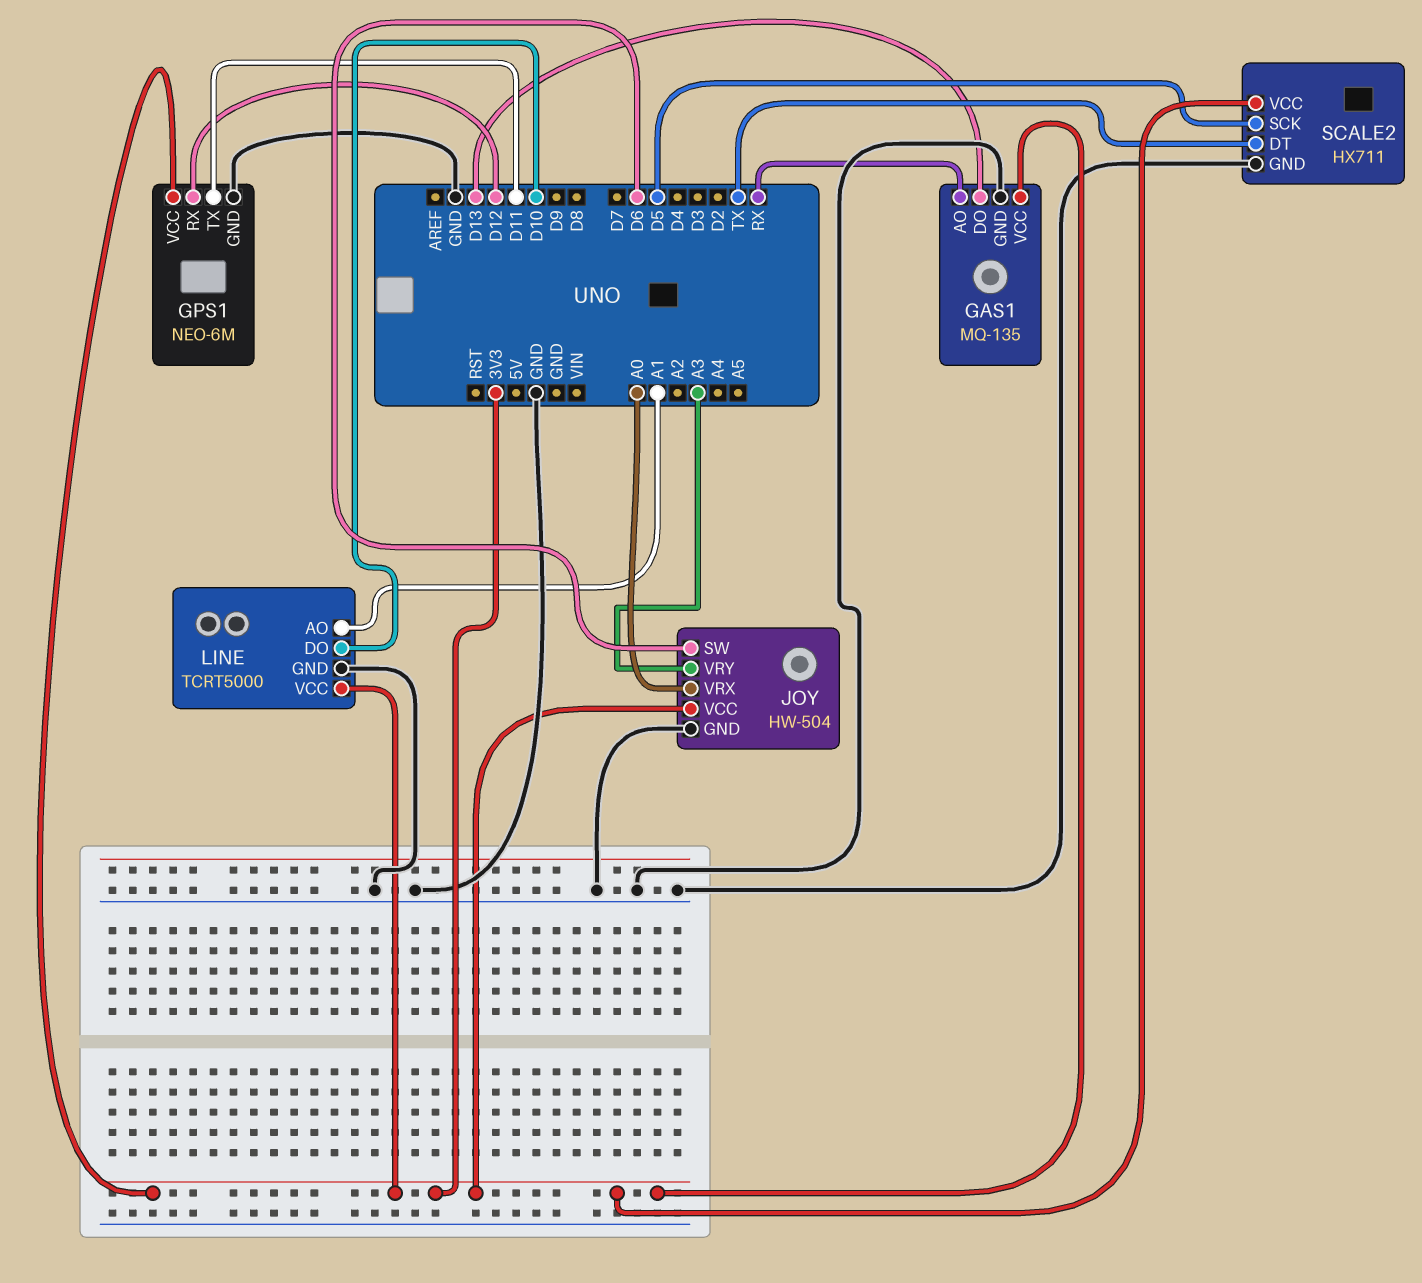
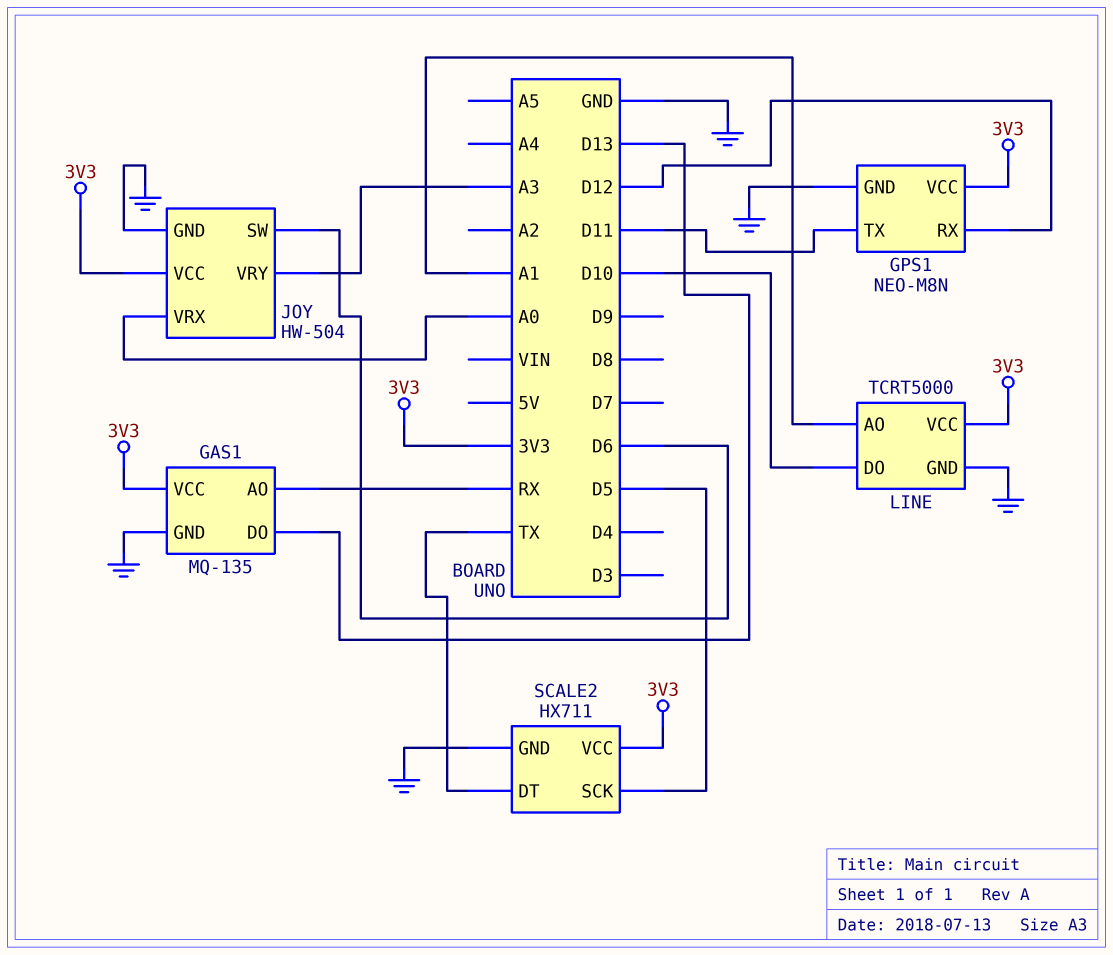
GPS1: NEO-6M -> NEO-M8N

